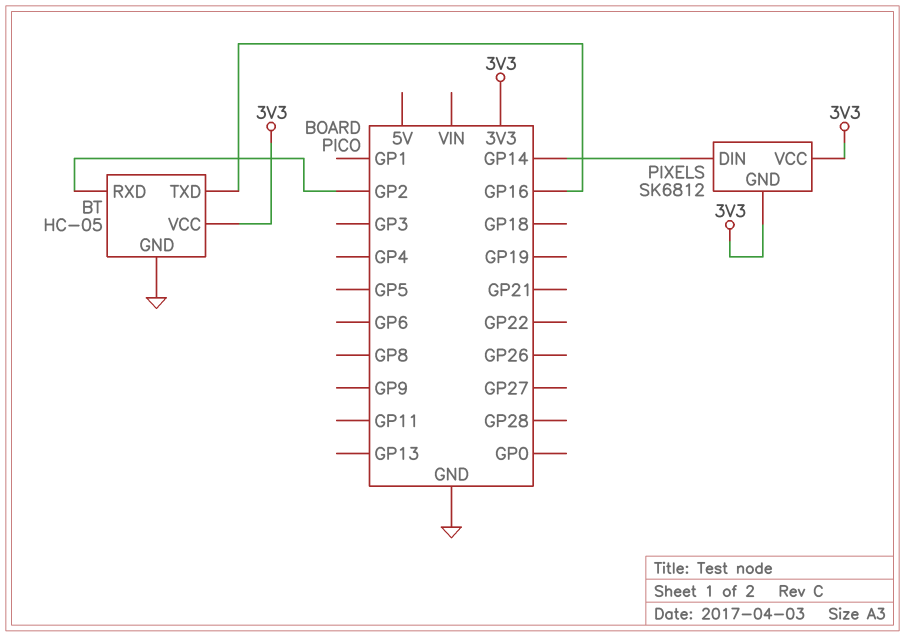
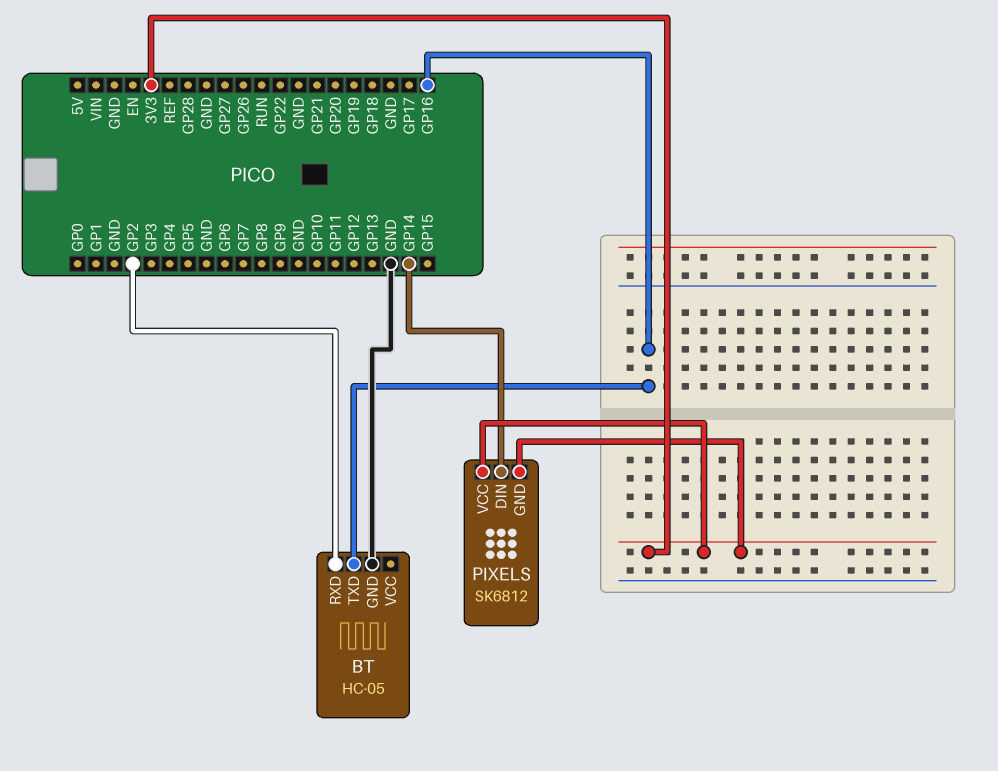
BT pin VCC: 3V3 -> none

